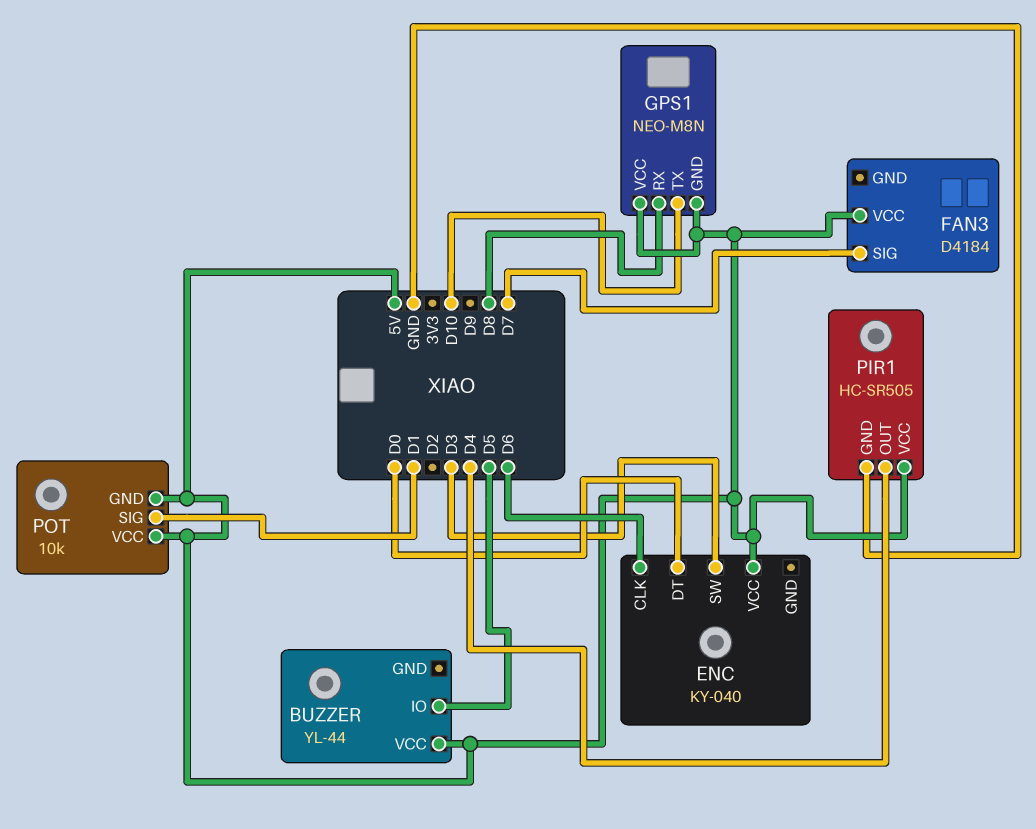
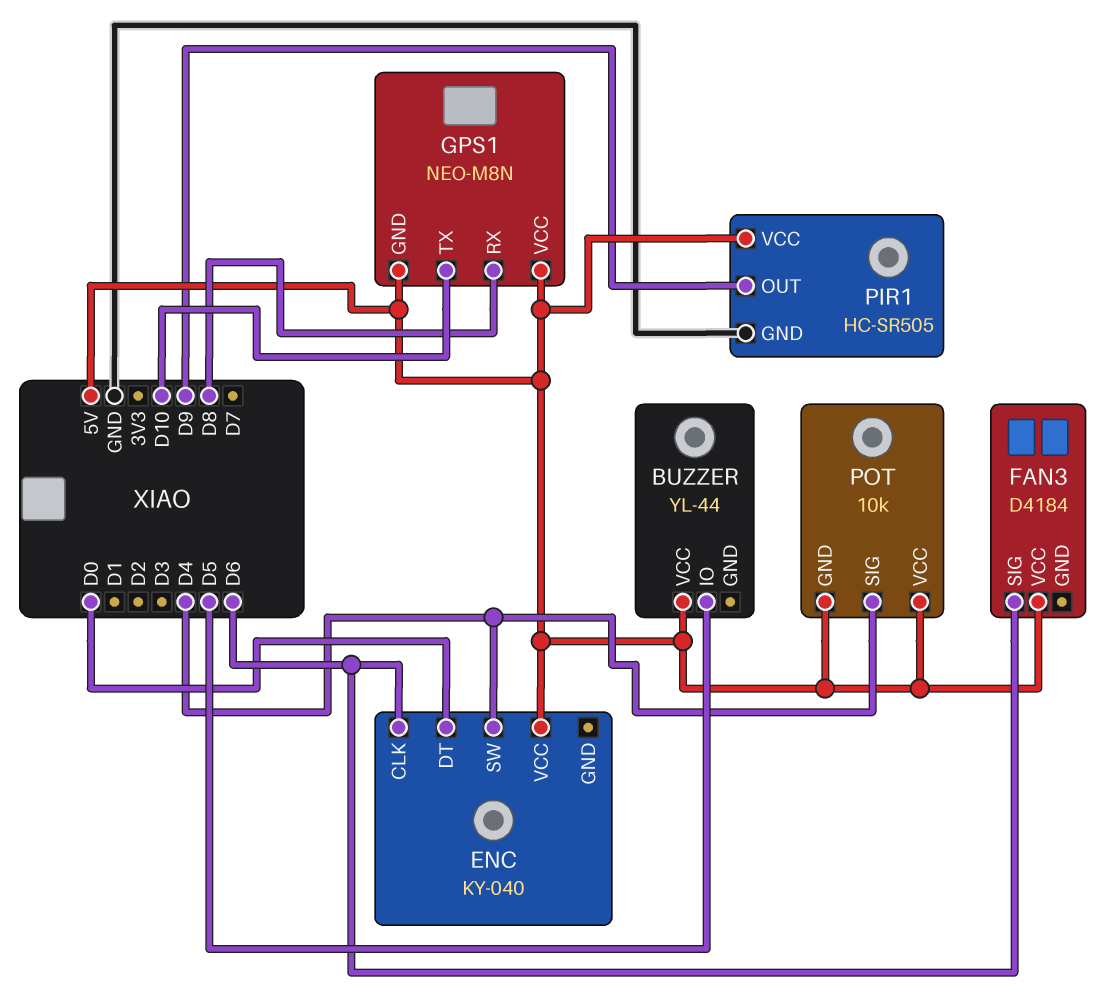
ENC pin SW: D3 -> D4
FAN3 pin SIG: D7 -> D6
PIR1 pin OUT: D4 -> D9
POT pin SIG: D1 -> D4

